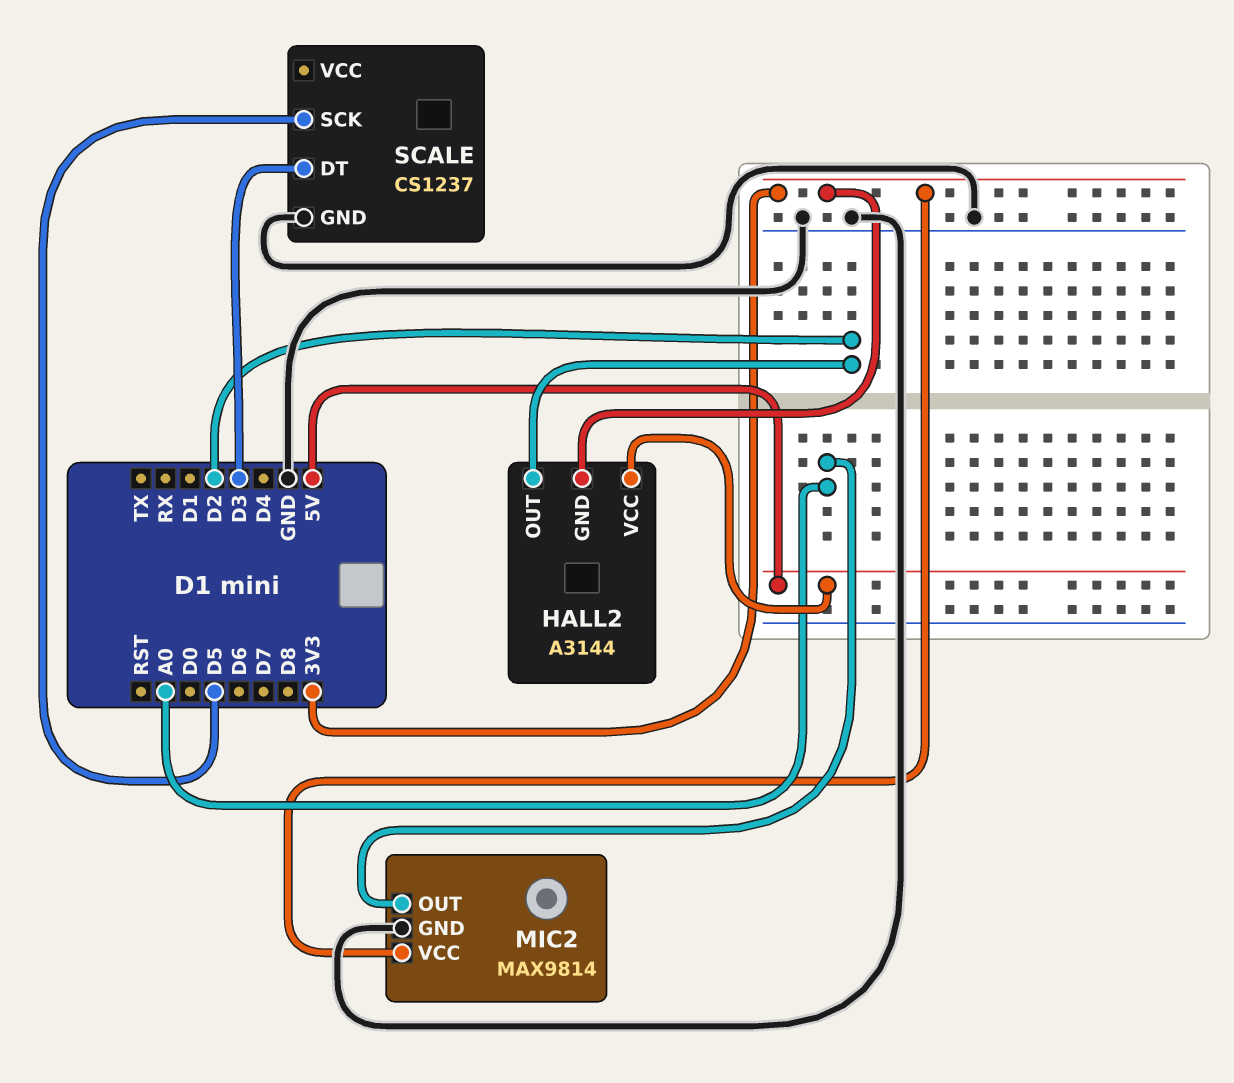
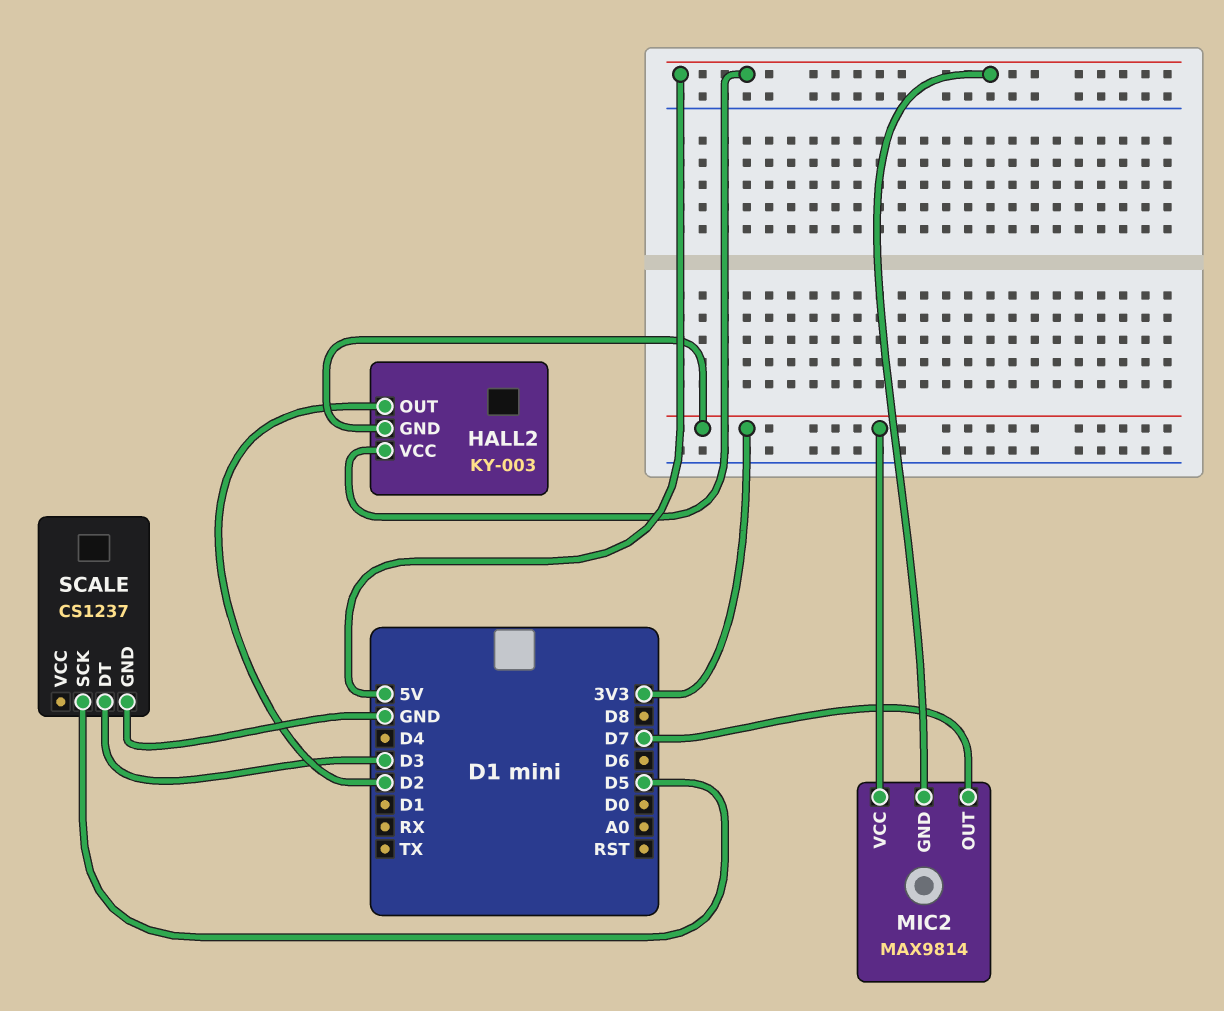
HALL2: A3144 -> KY-003
MIC2 pin GND: GND -> 5V
MIC2 pin OUT: A0 -> D7

